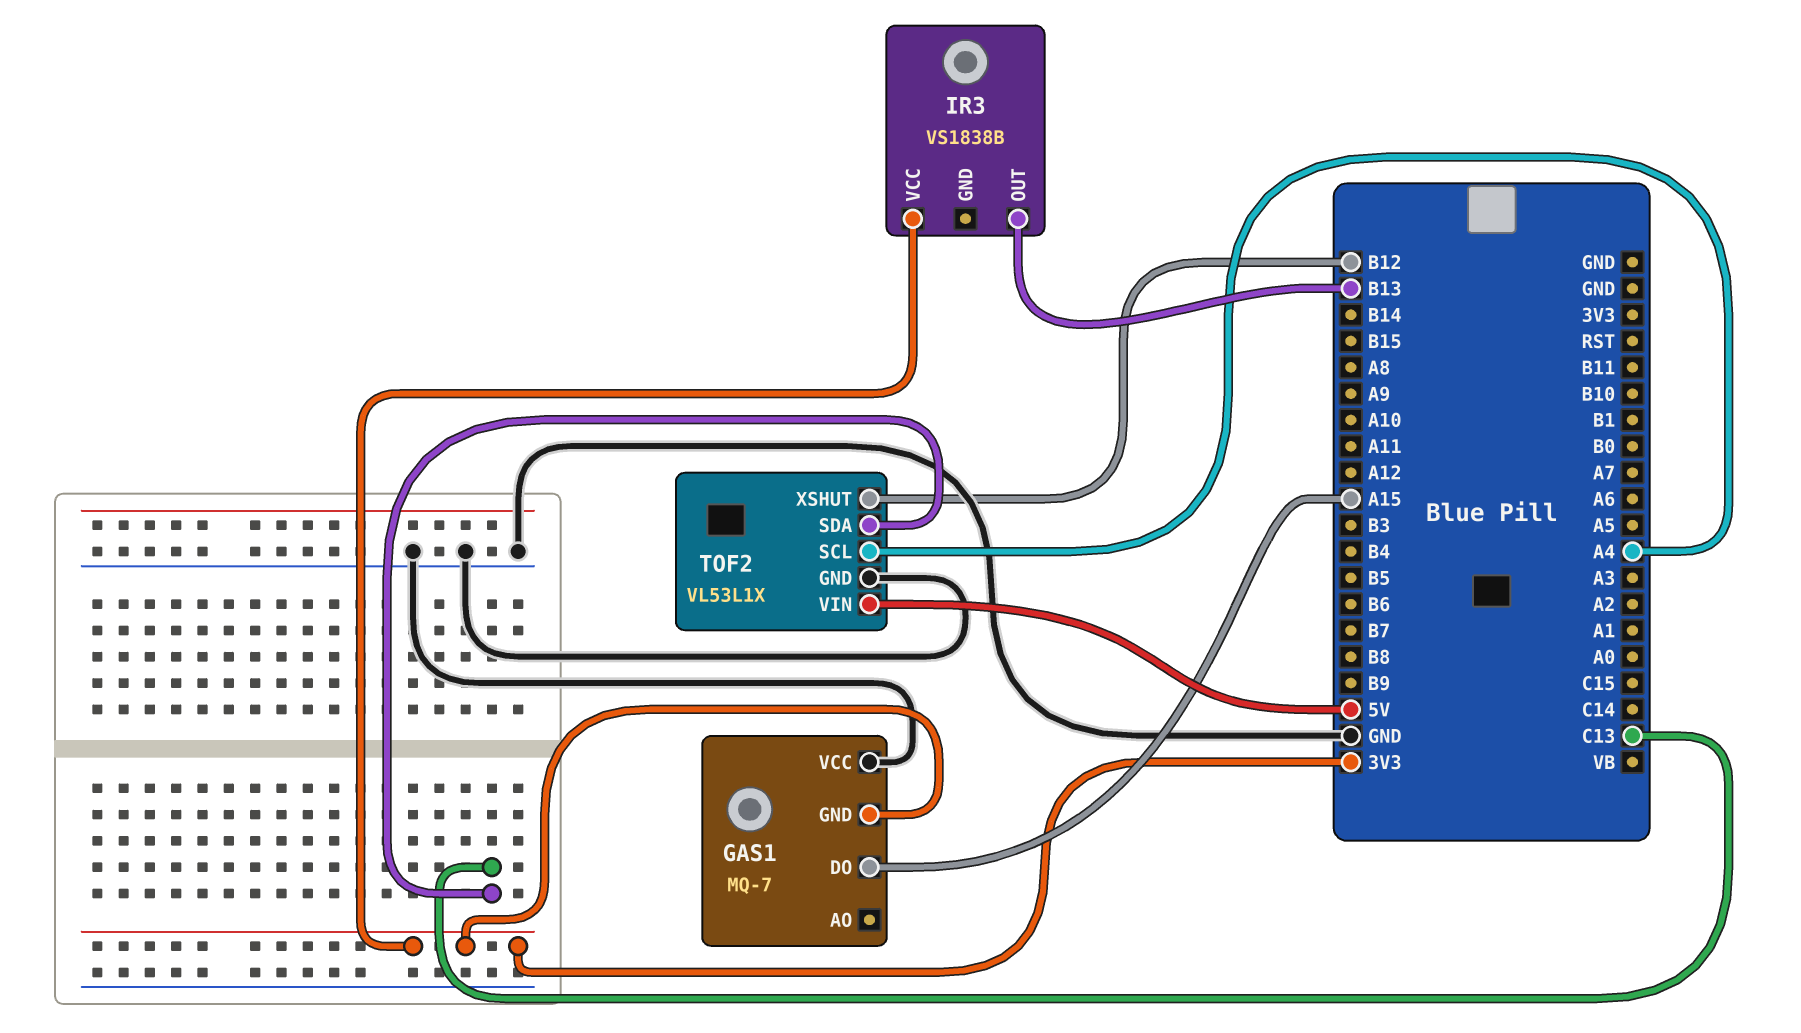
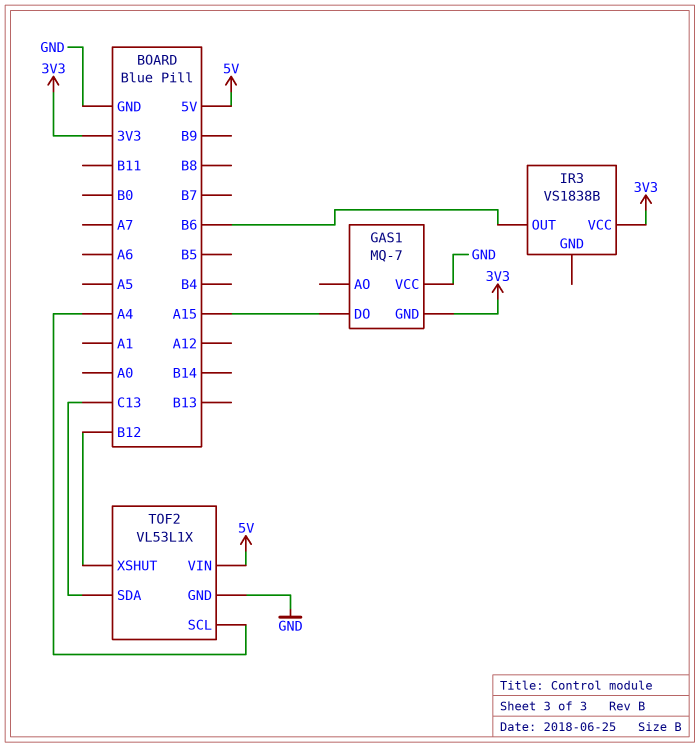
IR3 pin OUT: B13 -> B6

